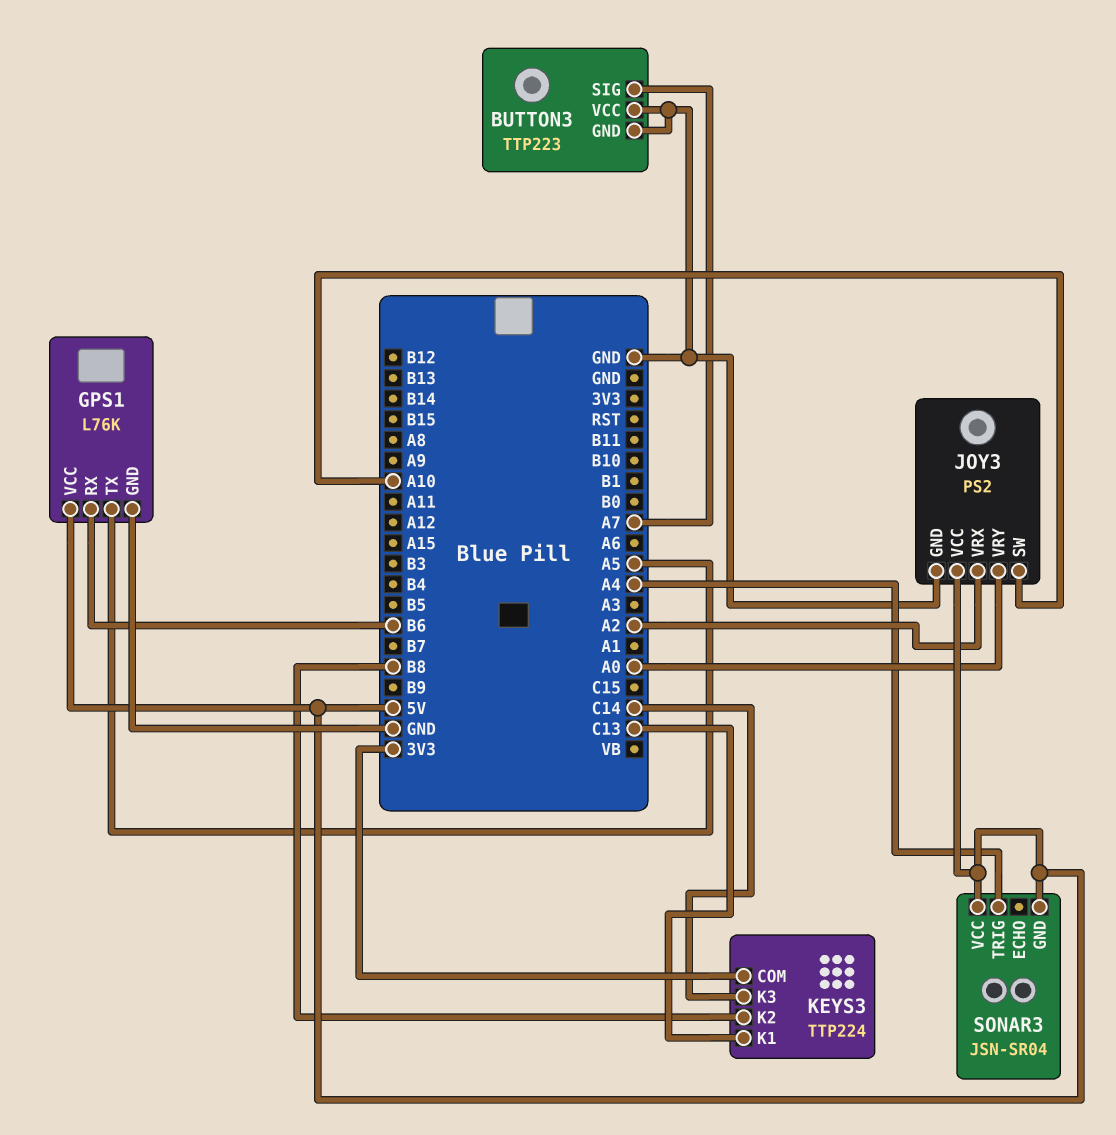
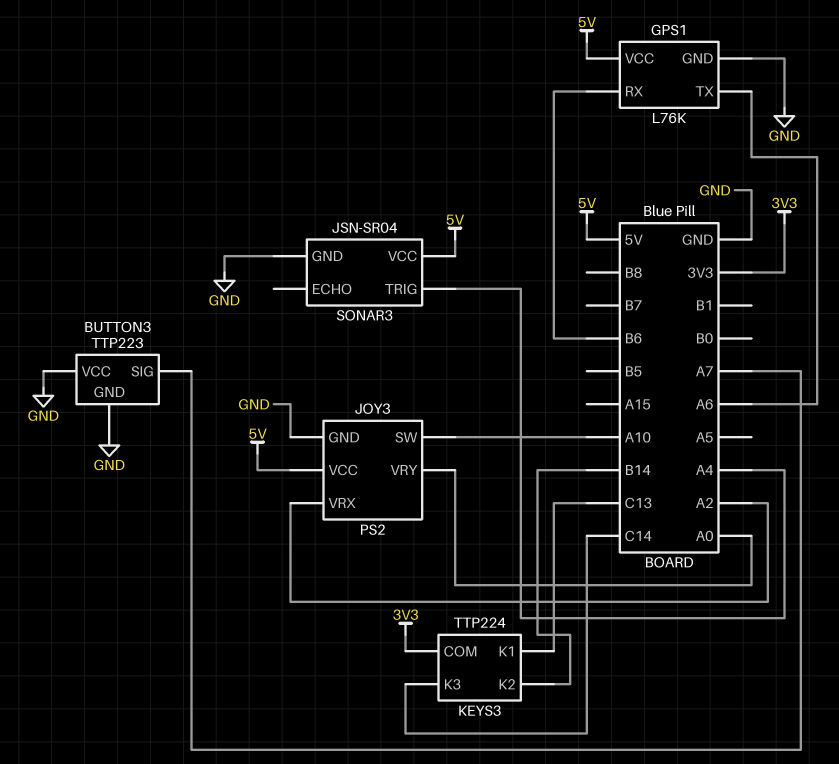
GPS1 pin TX: A5 -> A6
KEYS3 pin K2: B8 -> B14
SONAR3 pin GND: 5V -> GND

